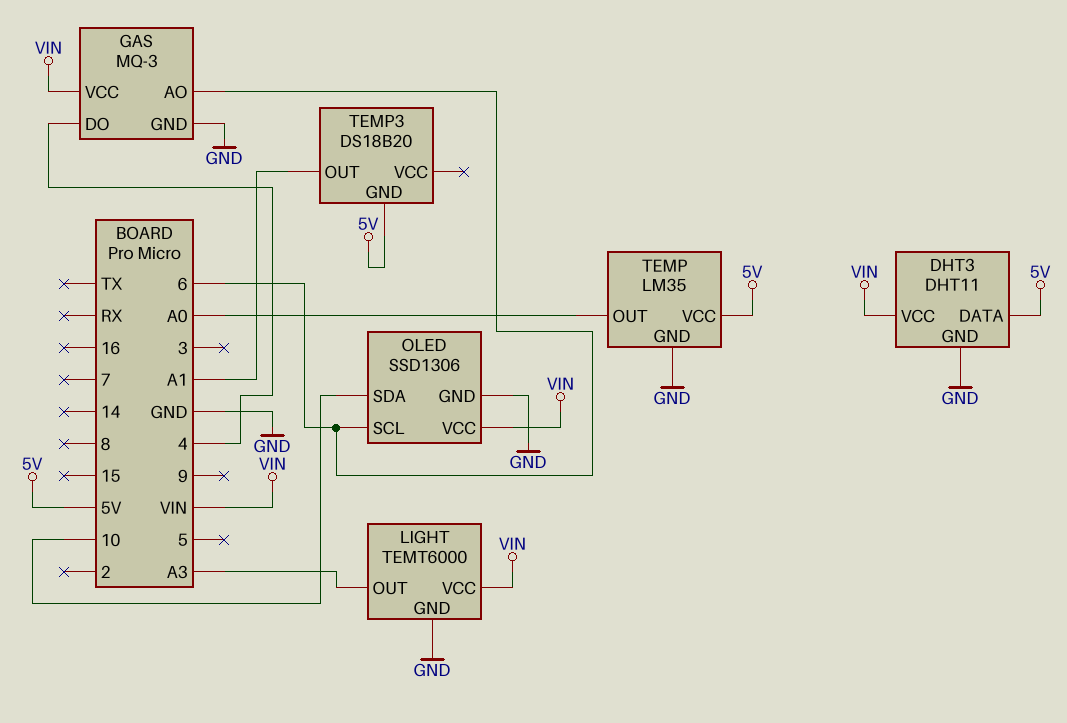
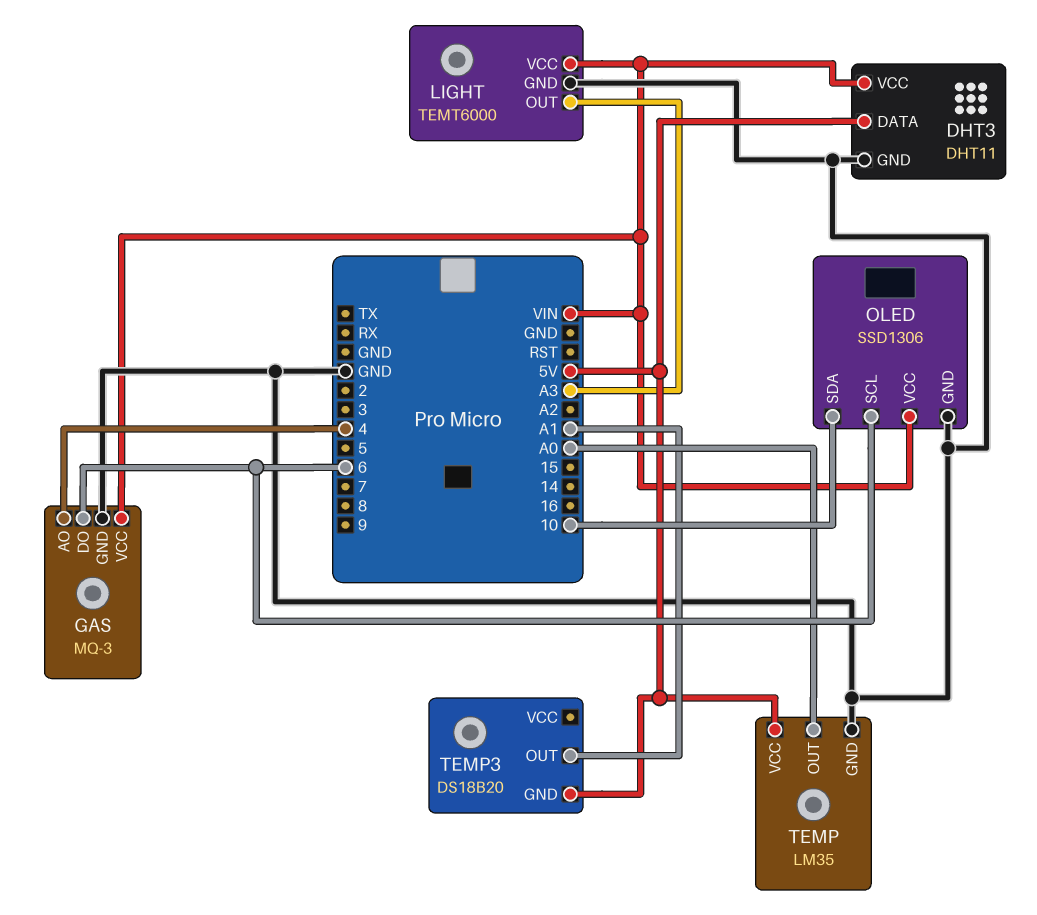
GAS pin AO: 6 -> 4
GAS pin DO: 4 -> 6

